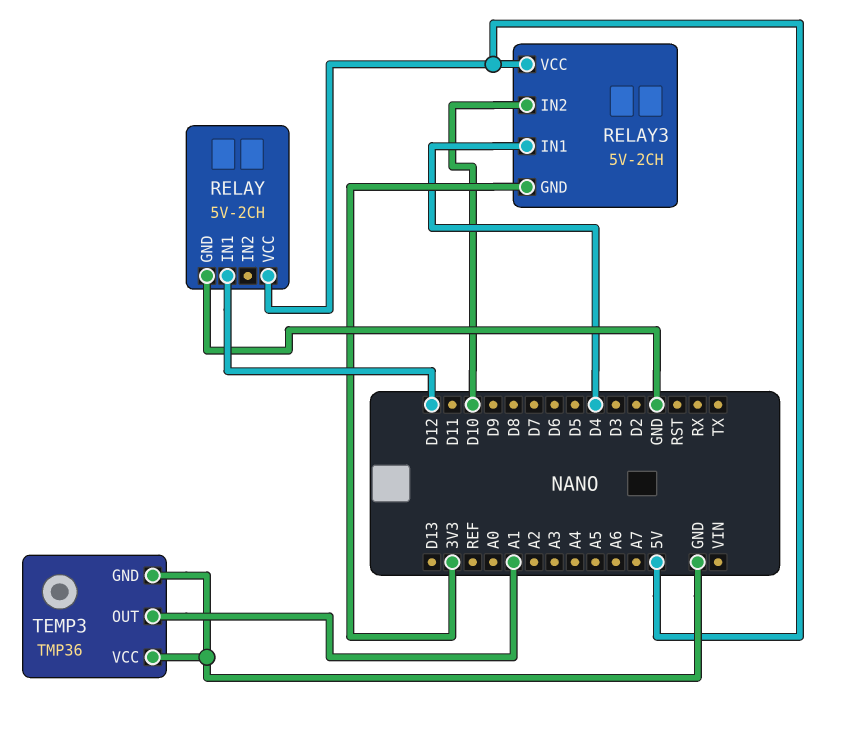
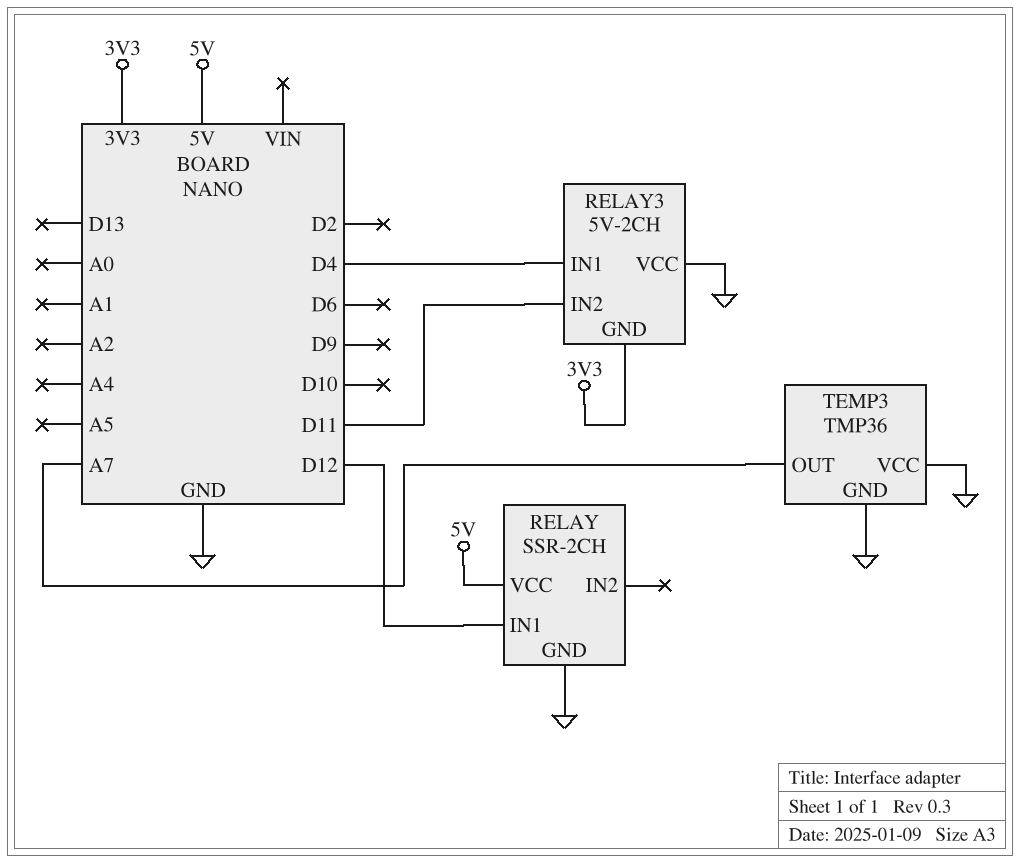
RELAY: 5V-2CH -> SSR-2CH
RELAY3 pin IN2: D10 -> D11
RELAY3 pin VCC: 5V -> GND
TEMP3 pin OUT: A1 -> A7

